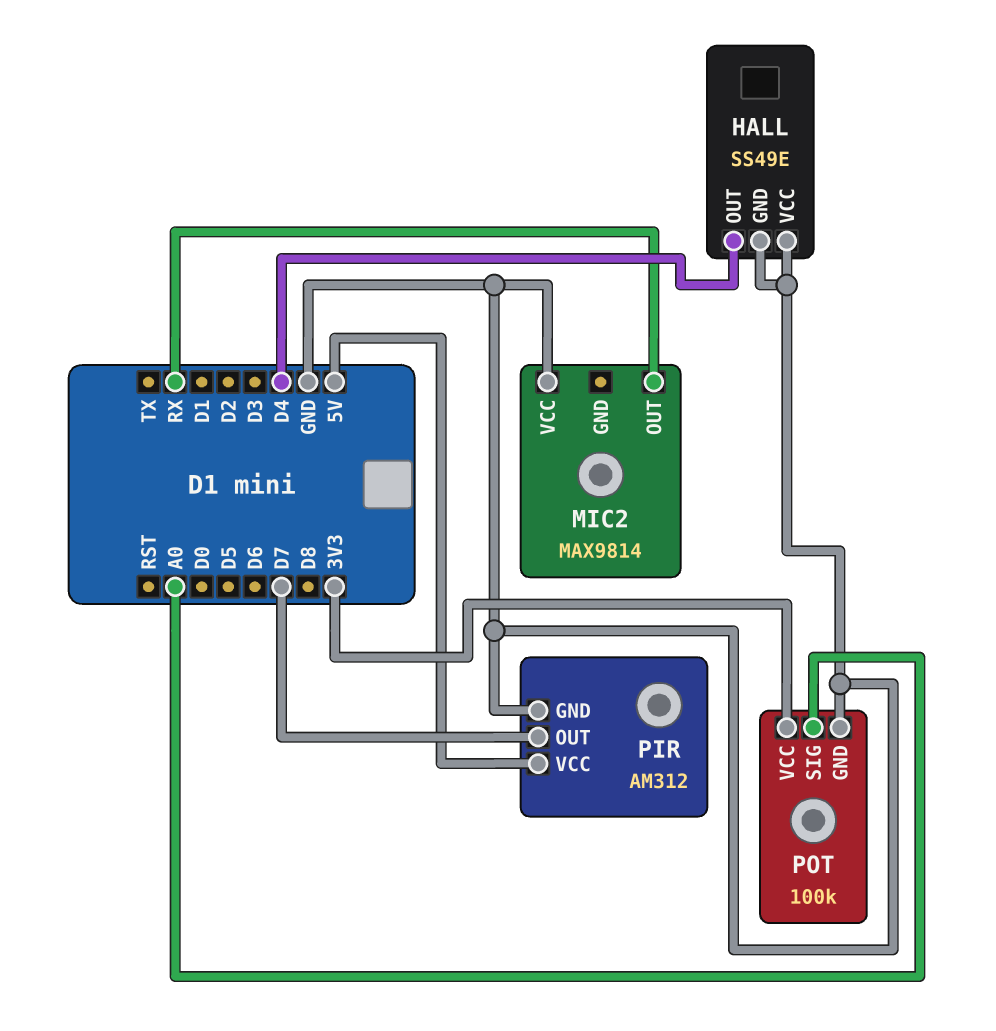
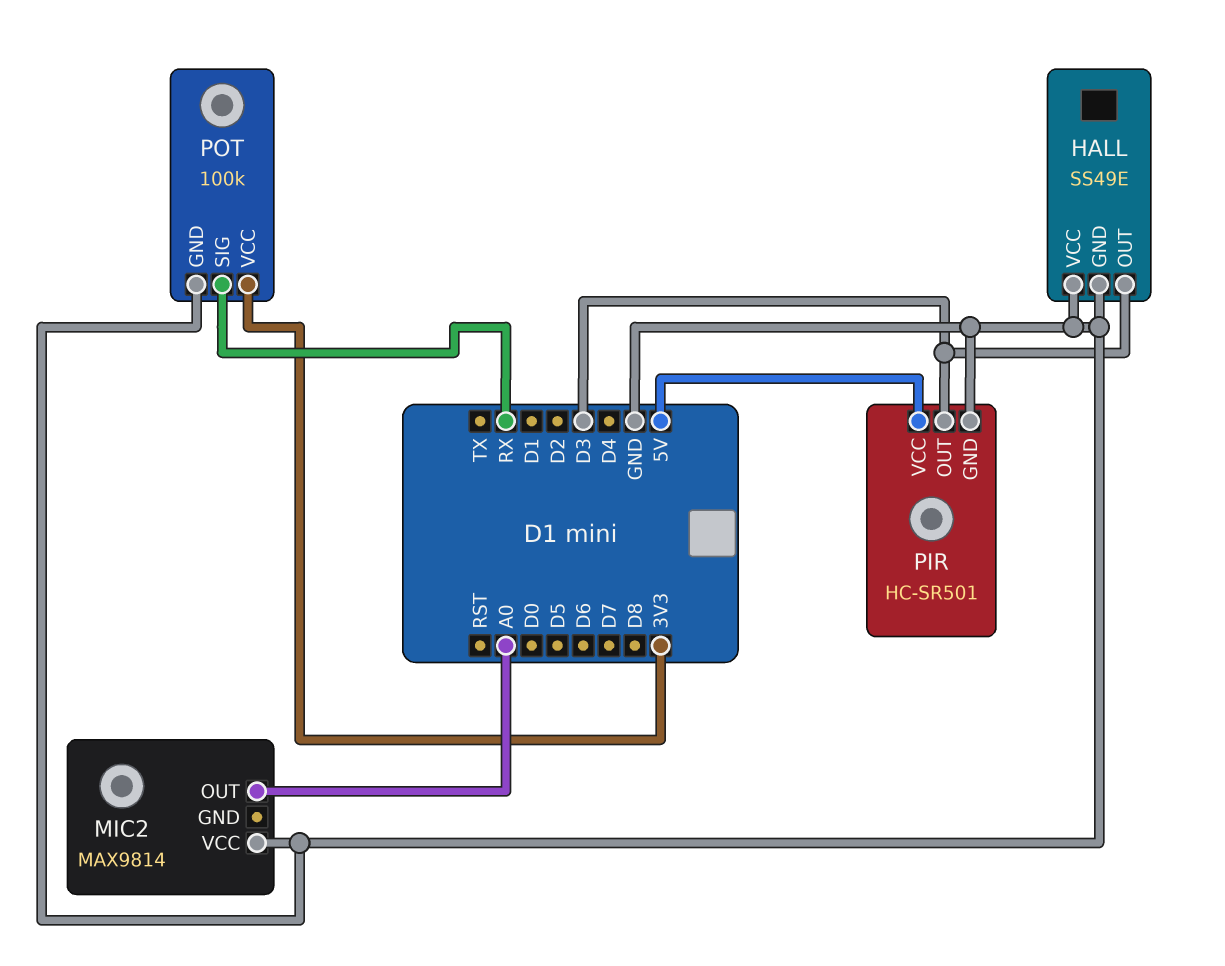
HALL pin OUT: D4 -> D3
MIC2 pin OUT: RX -> A0
PIR: AM312 -> HC-SR501
PIR pin OUT: D7 -> D3
POT pin SIG: A0 -> RX

